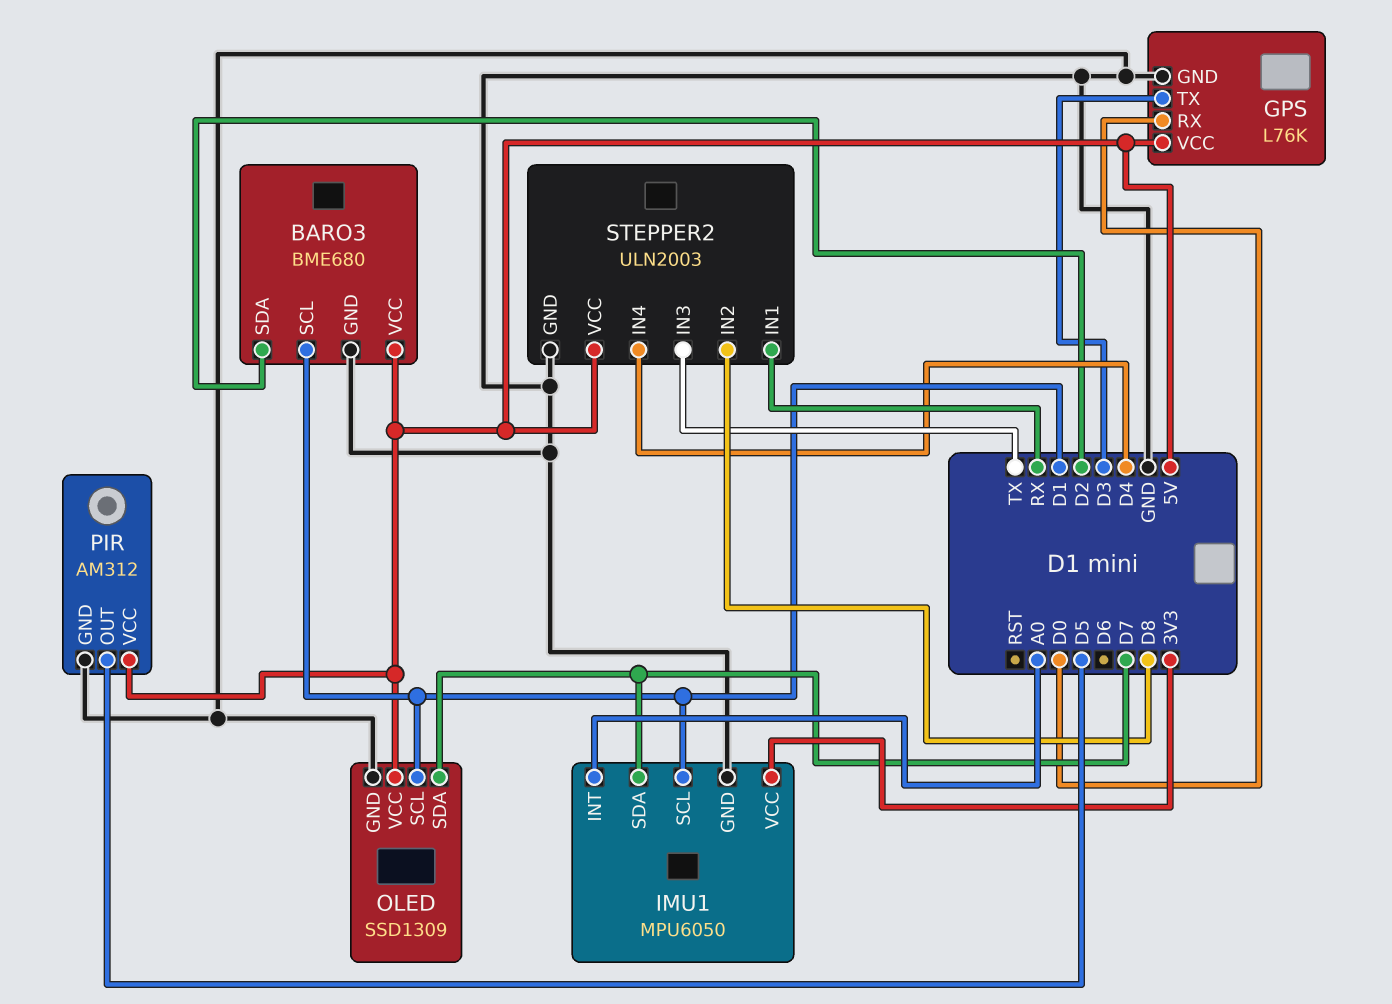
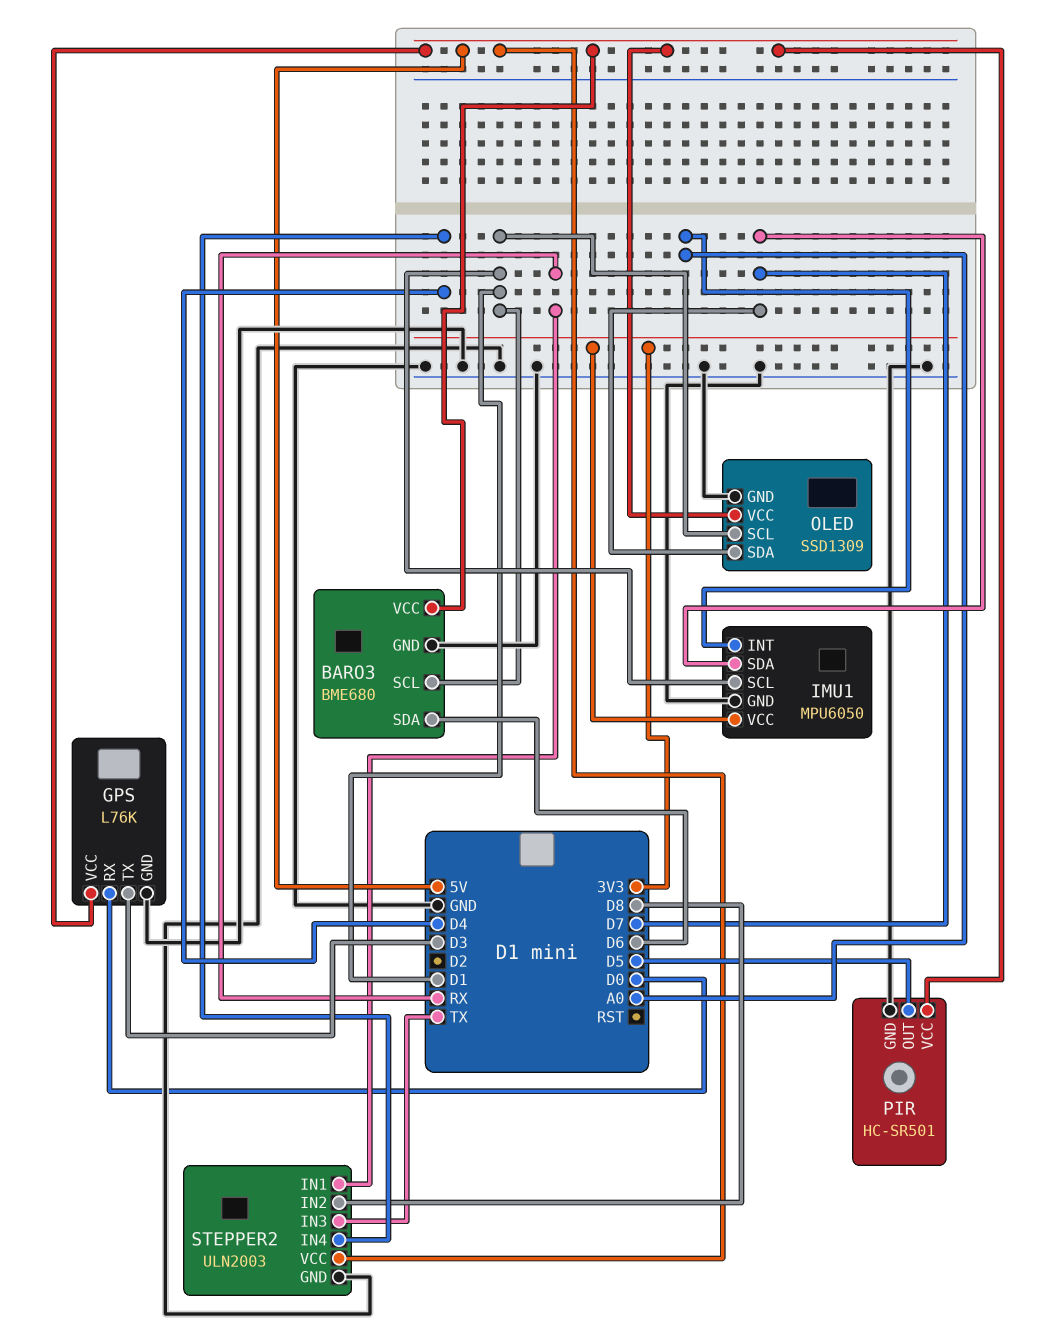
BARO3 pin SDA: D2 -> D6
PIR: AM312 -> HC-SR501

